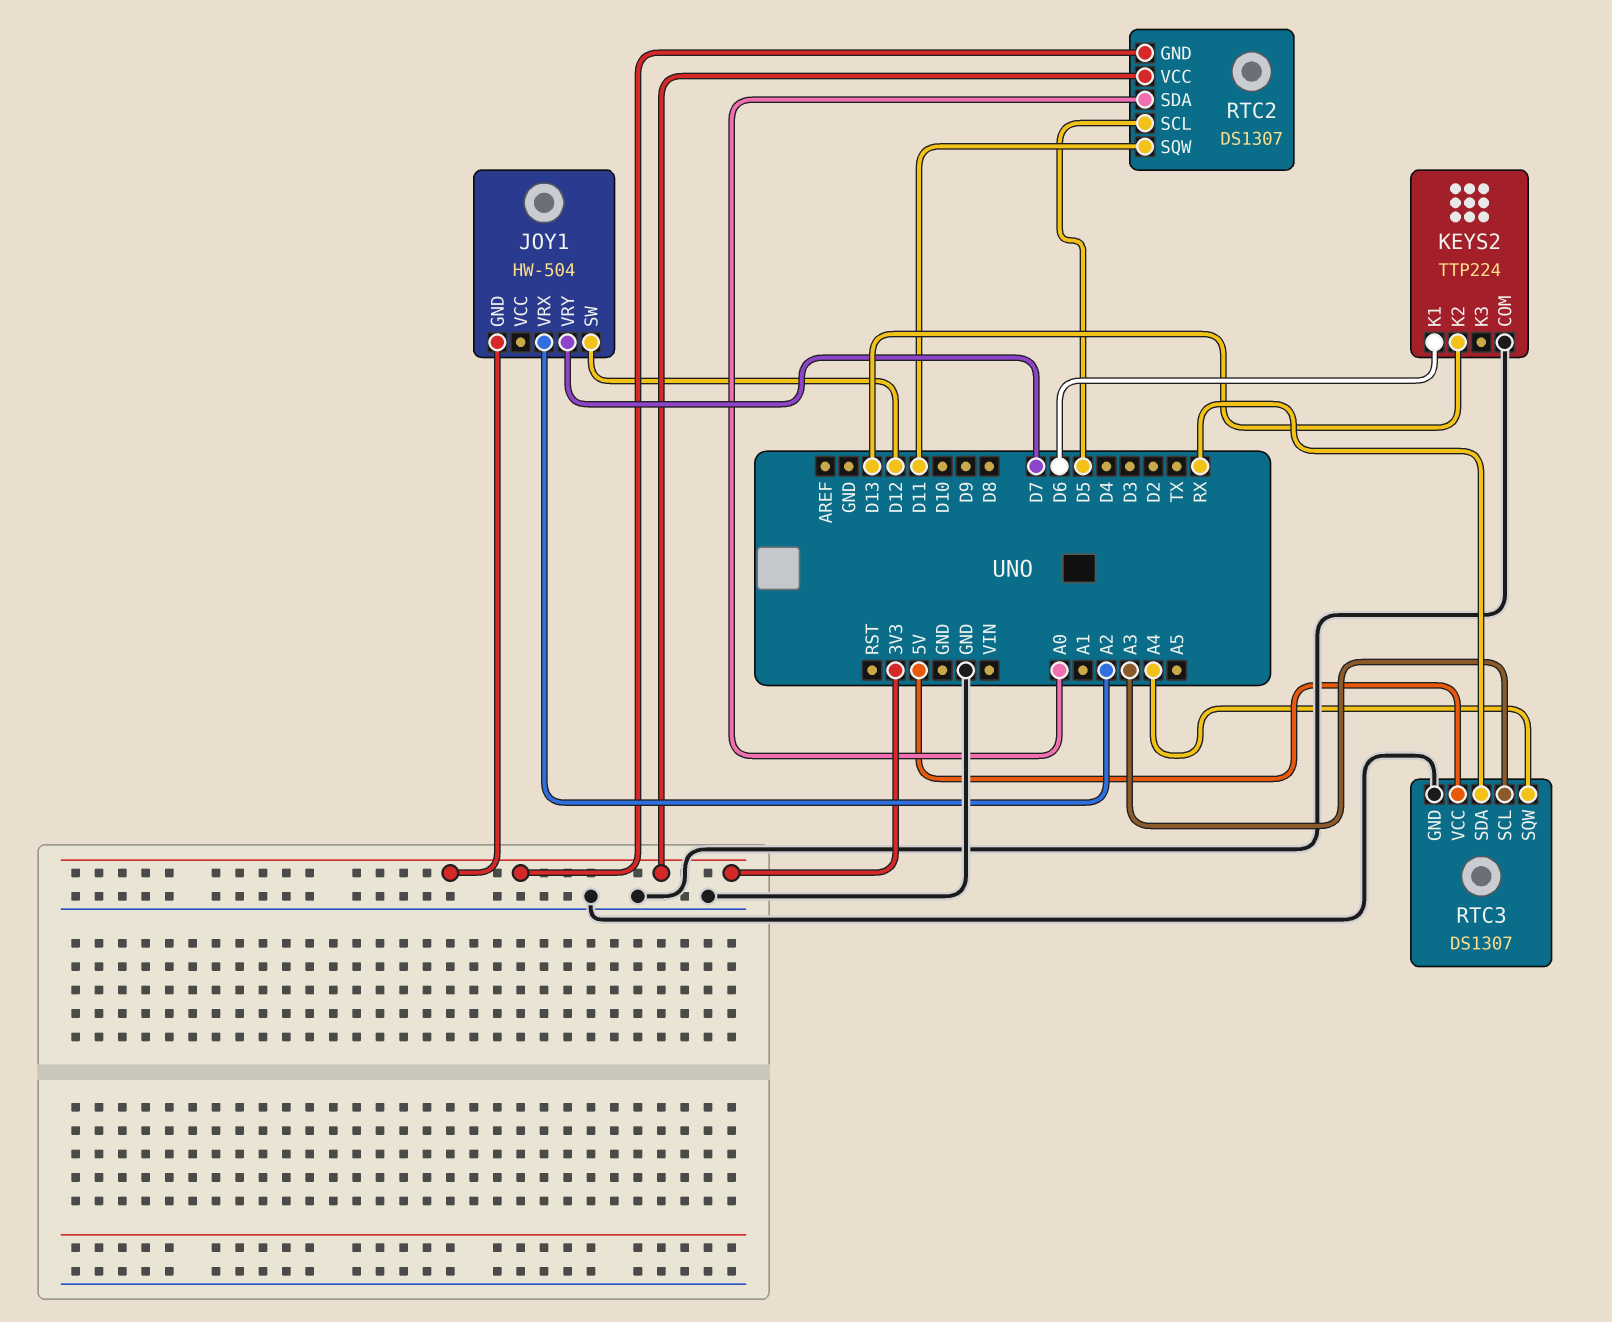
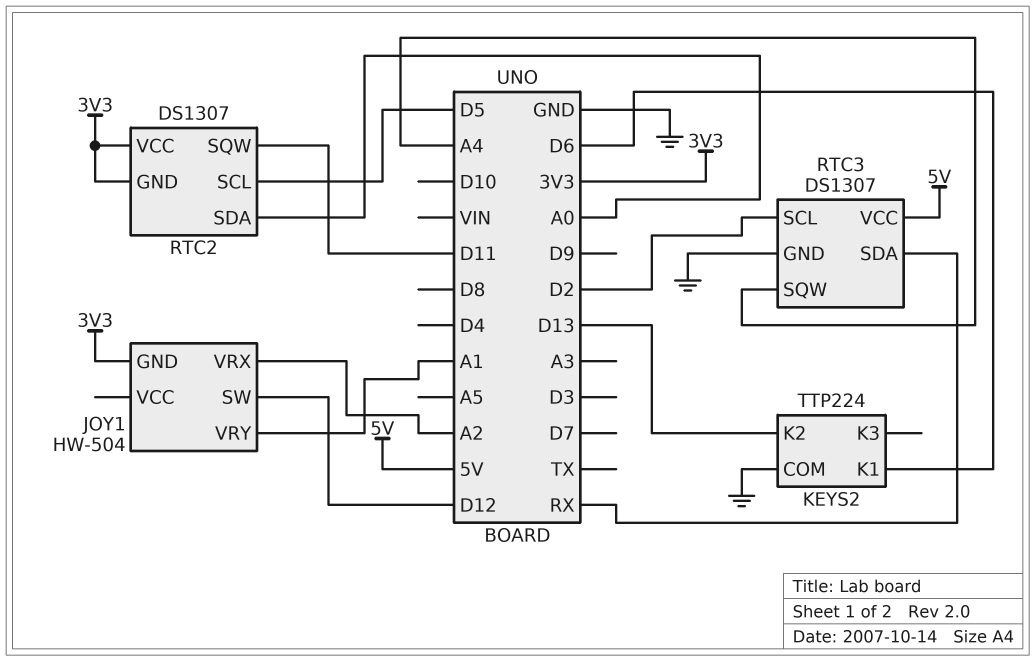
JOY1 pin VRY: D7 -> A1
RTC3 pin SCL: A3 -> D2

